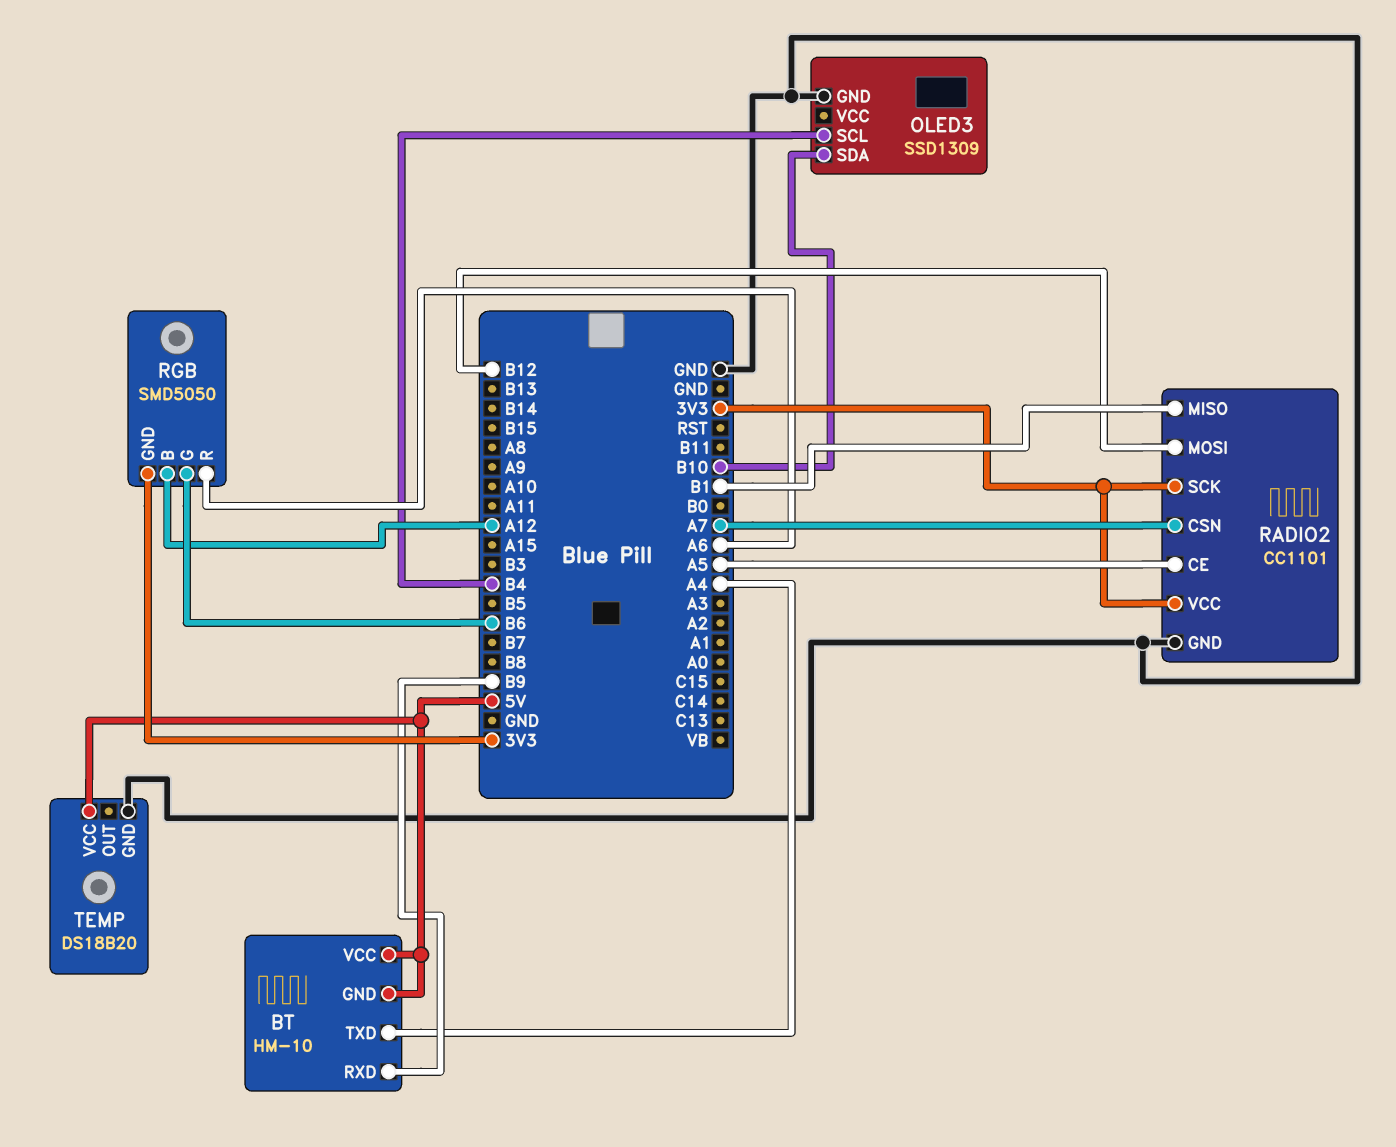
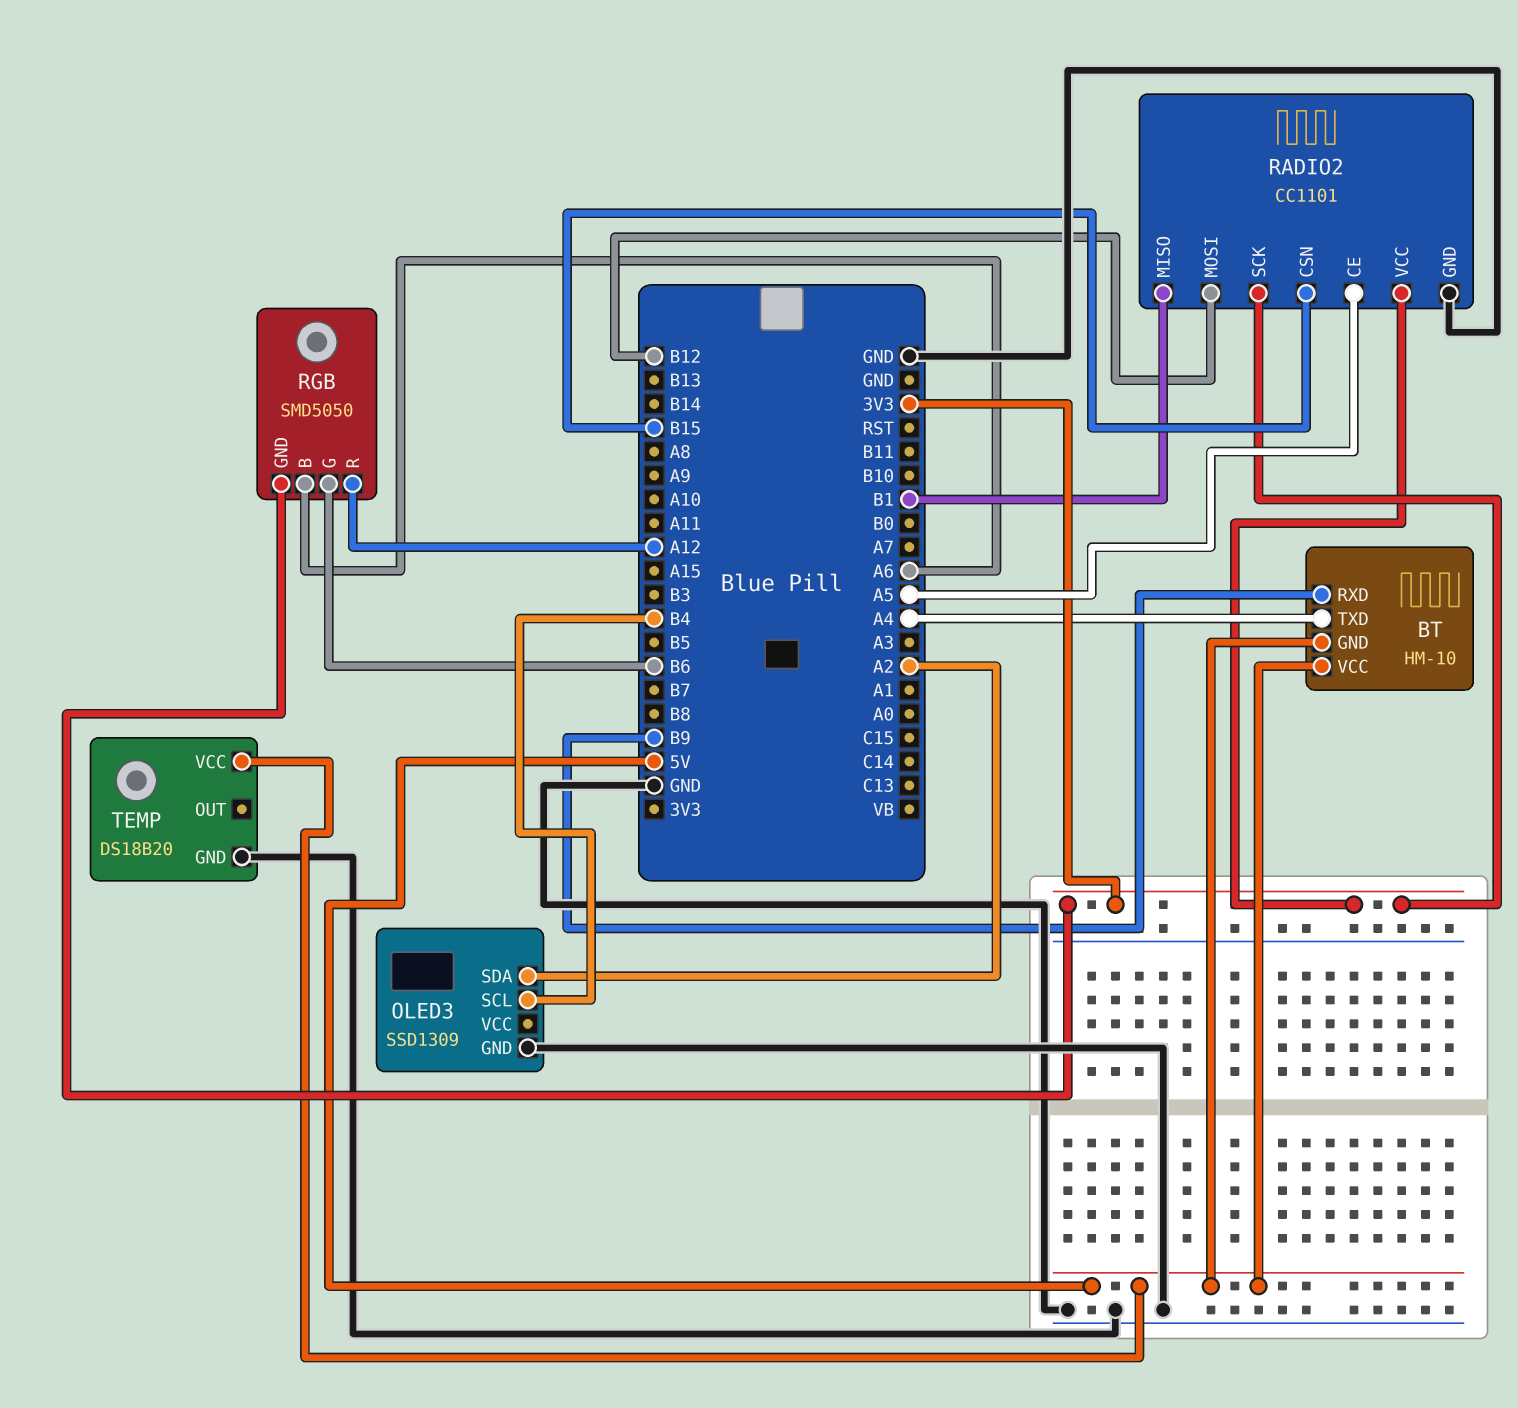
OLED3 pin SDA: B10 -> A2
RADIO2 pin CSN: A7 -> B15
RGB pin B: A12 -> A6
RGB pin R: A6 -> A12

